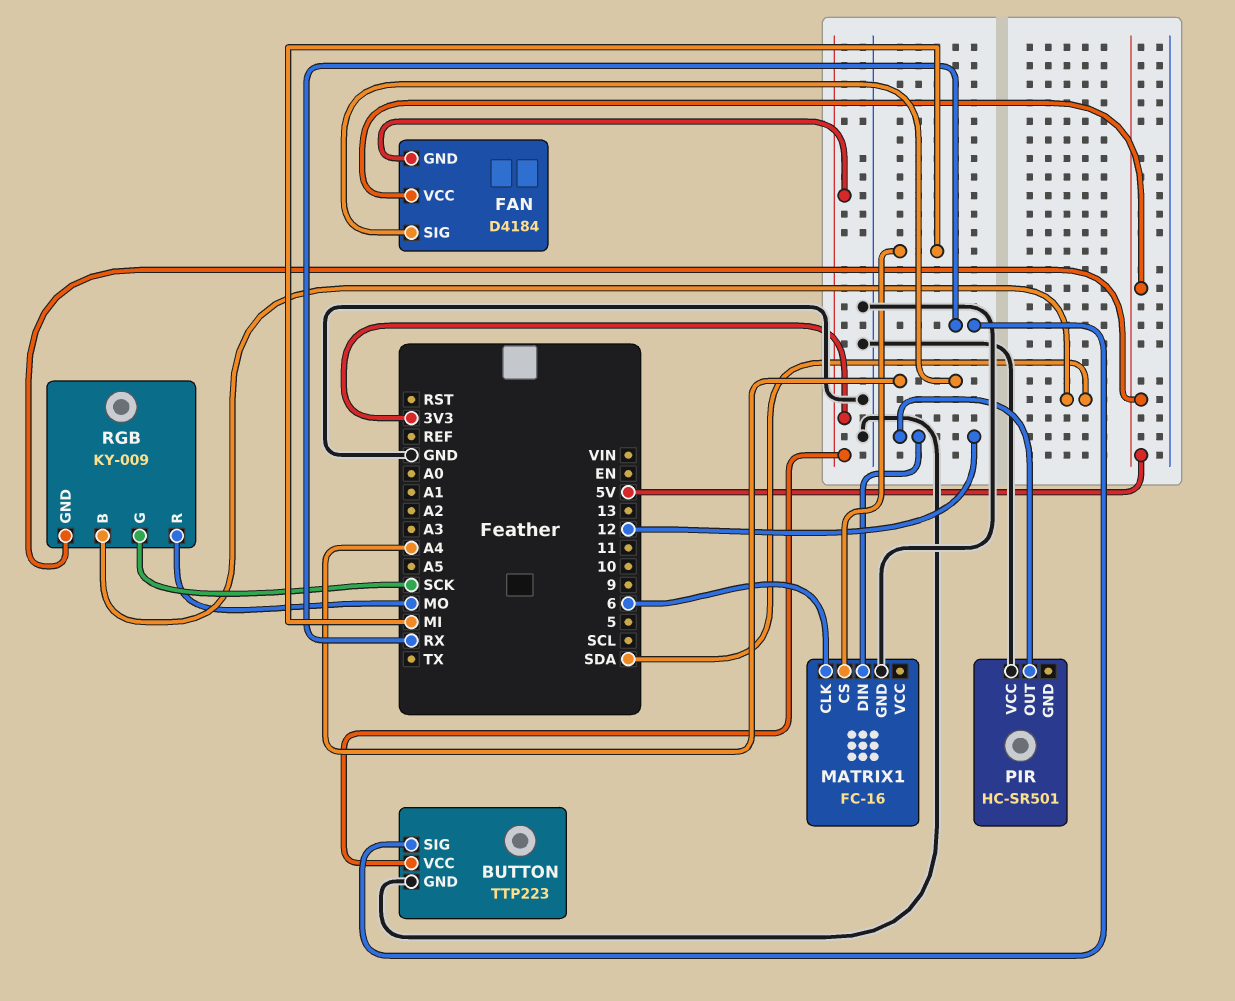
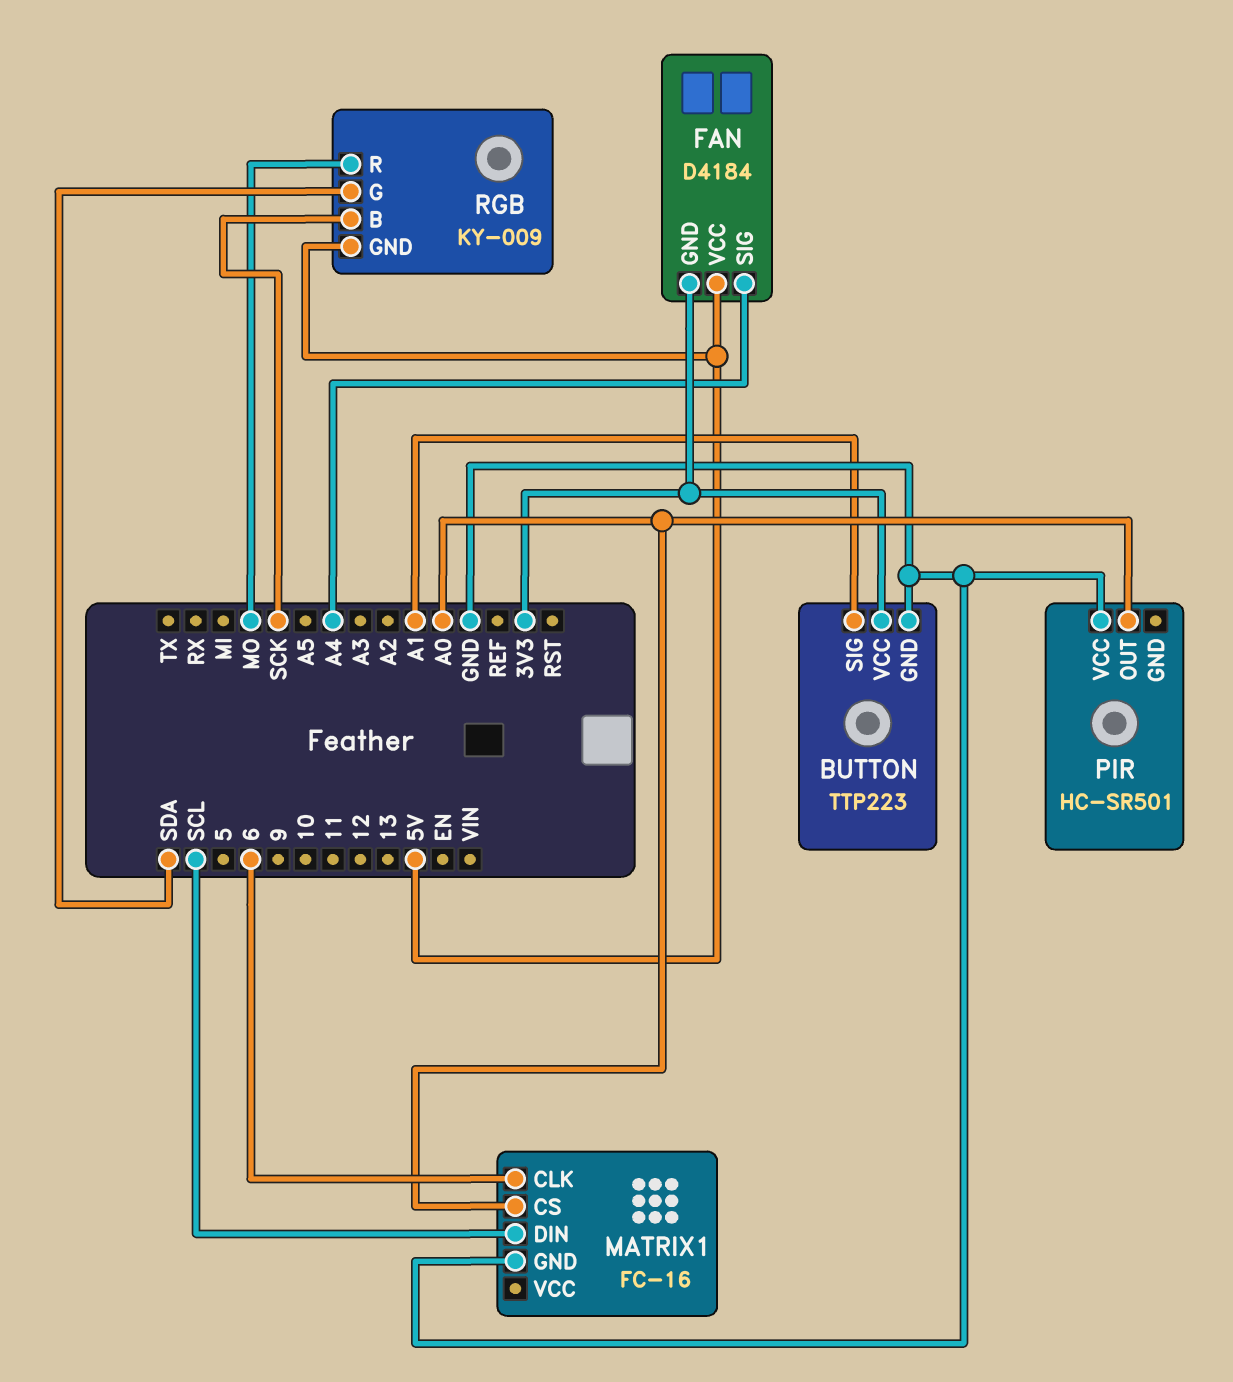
BUTTON pin SIG: RX -> A1
MATRIX1 pin CS: MI -> A0
MATRIX1 pin DIN: 12 -> SCL
PIR pin OUT: 12 -> A0
RGB pin B: SDA -> SCK
RGB pin G: SCK -> SDA

